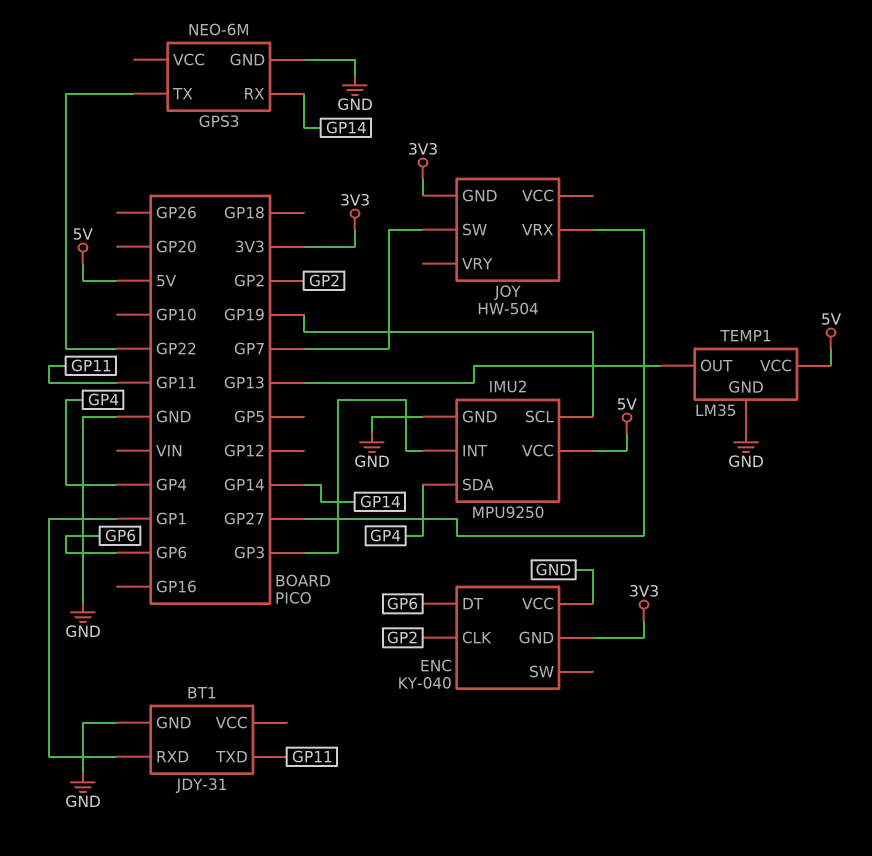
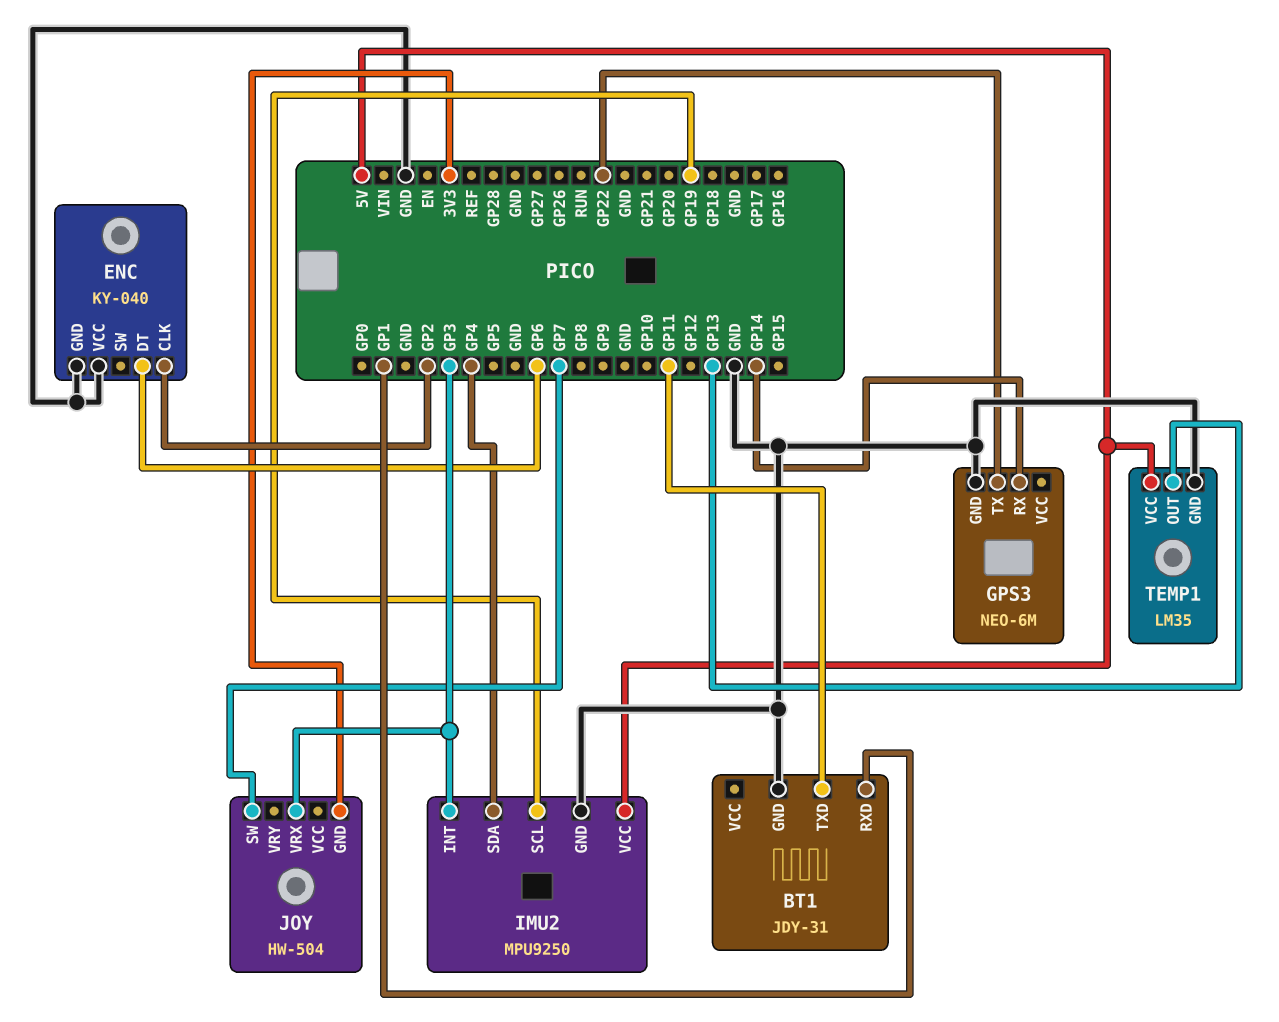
ENC pin GND: 3V3 -> GND
JOY pin VRX: GP27 -> GP3

